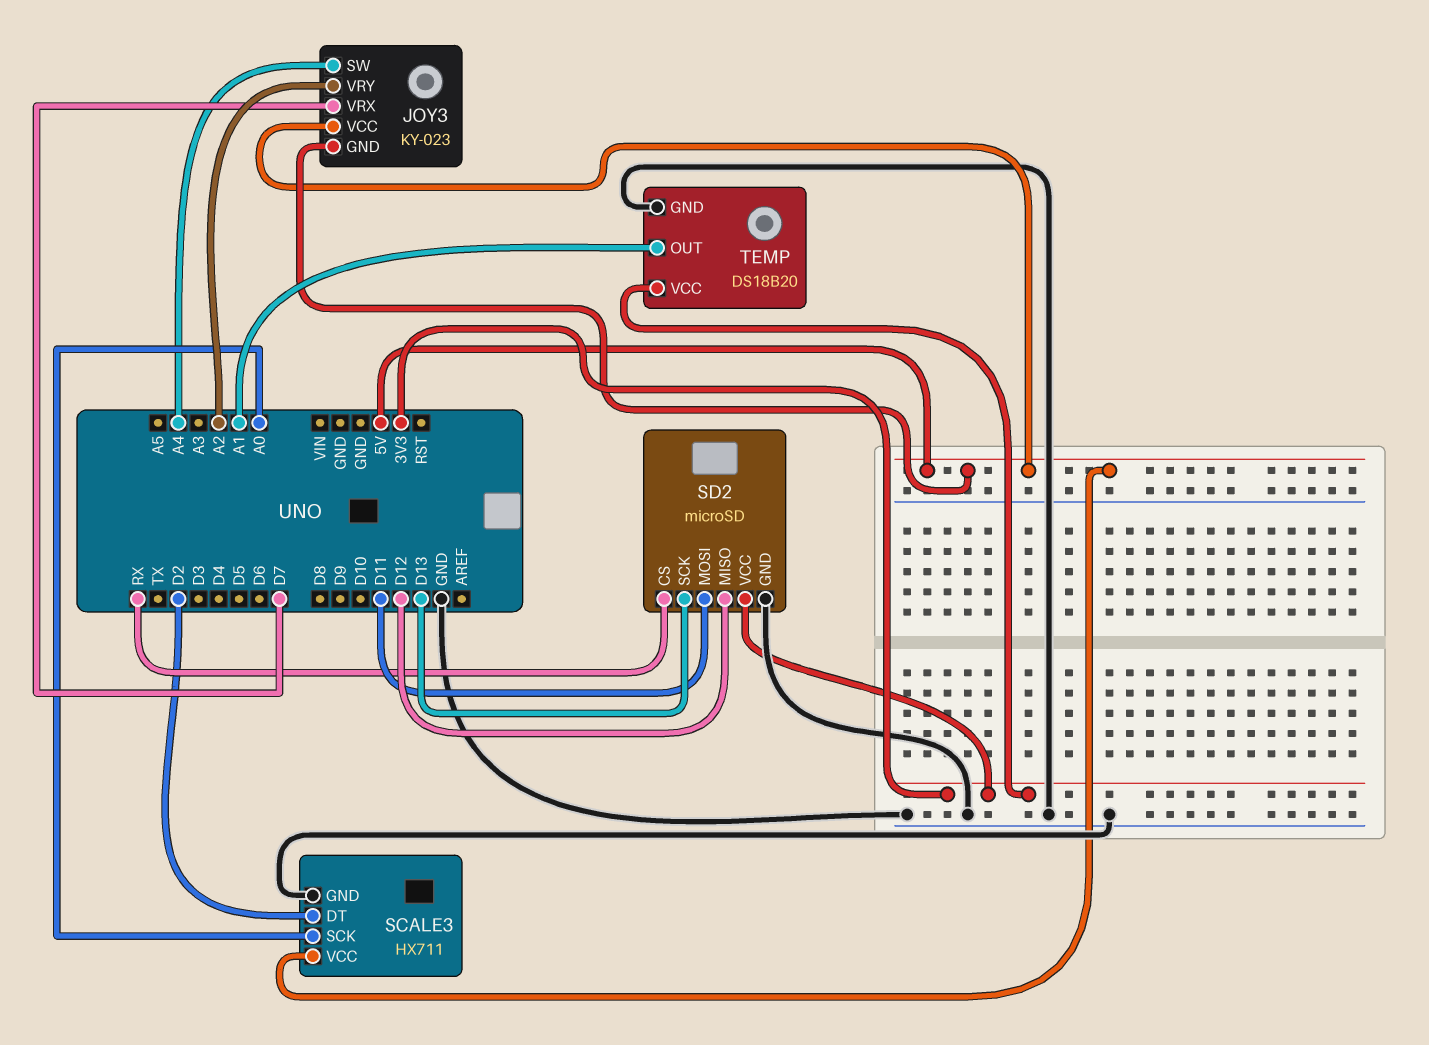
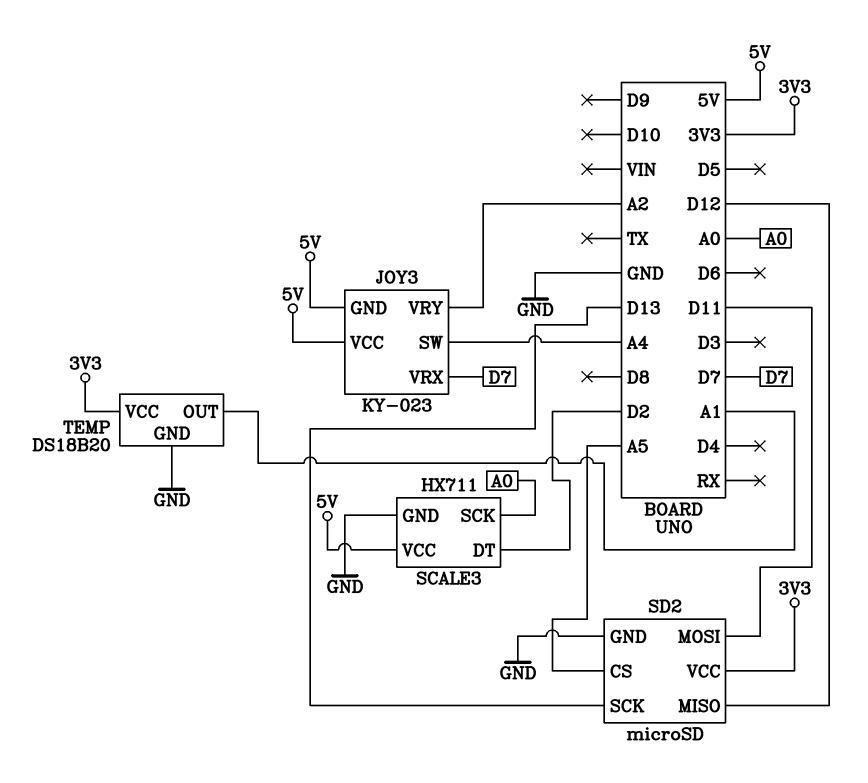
SD2 pin CS: RX -> A5

